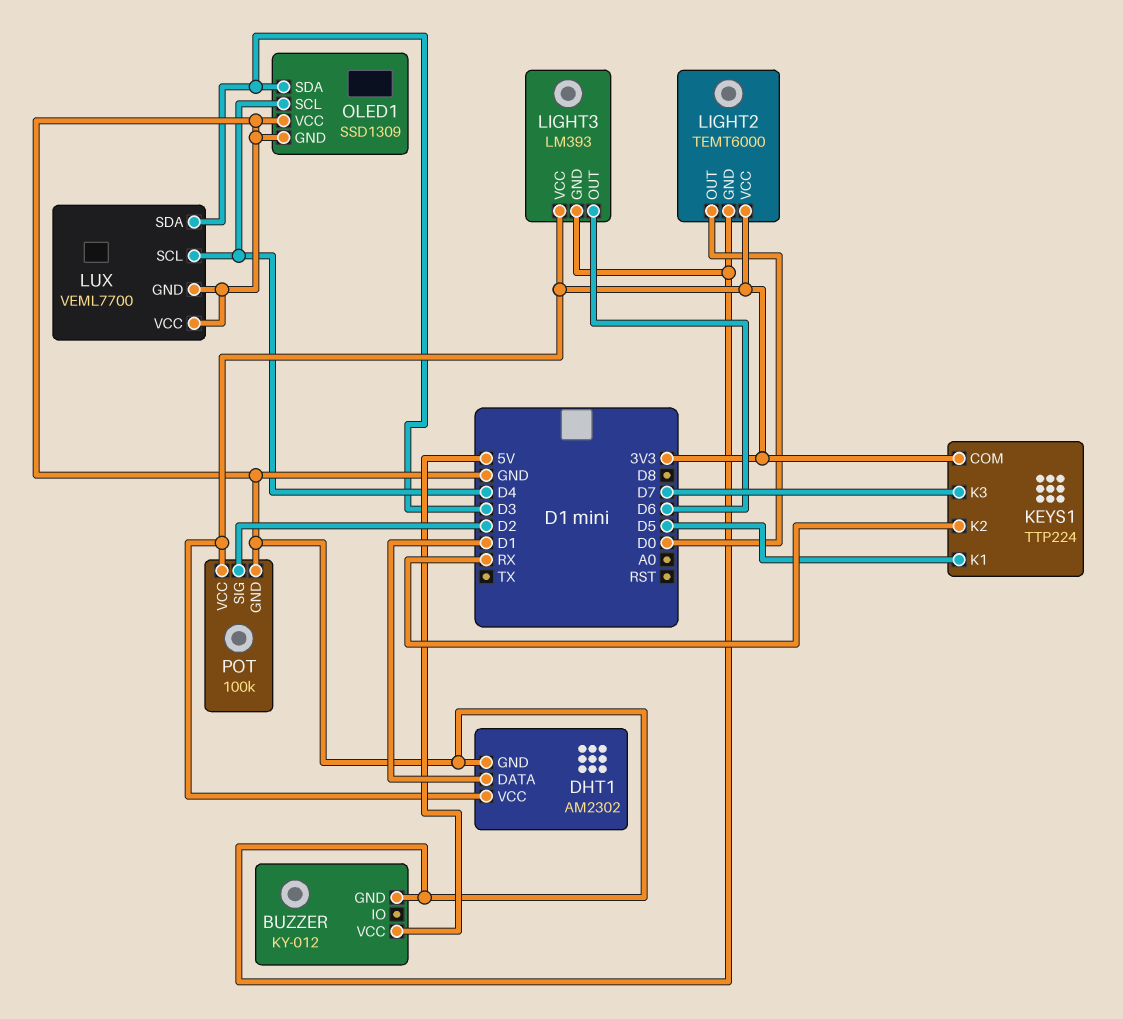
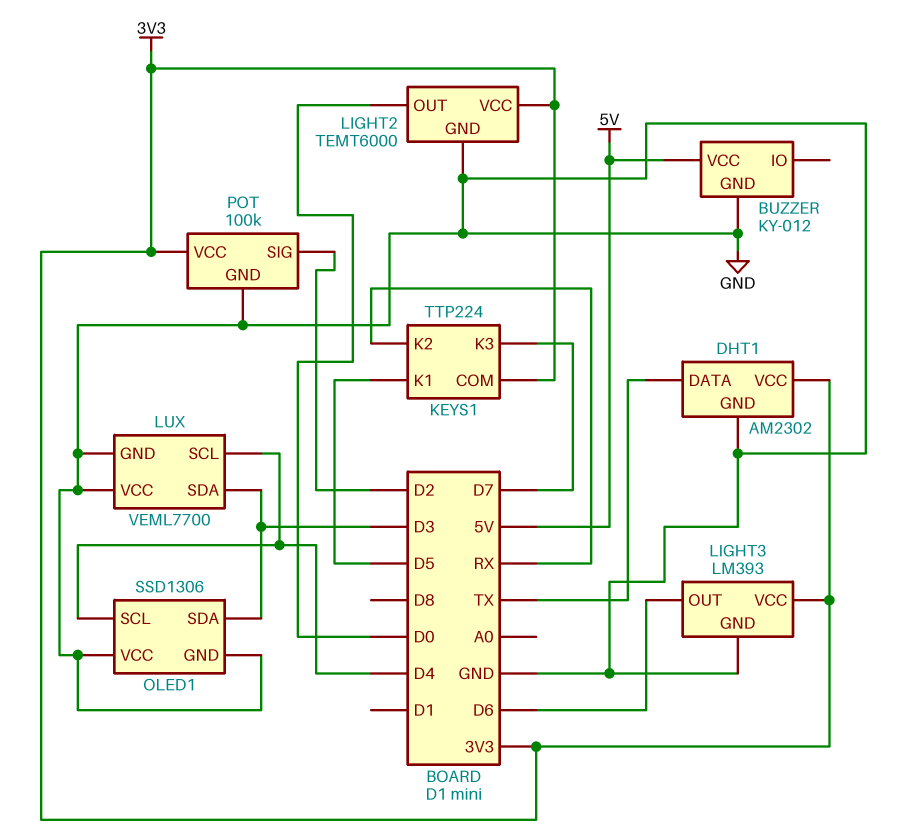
DHT1 pin DATA: D1 -> TX
OLED1: SSD1309 -> SSD1306

